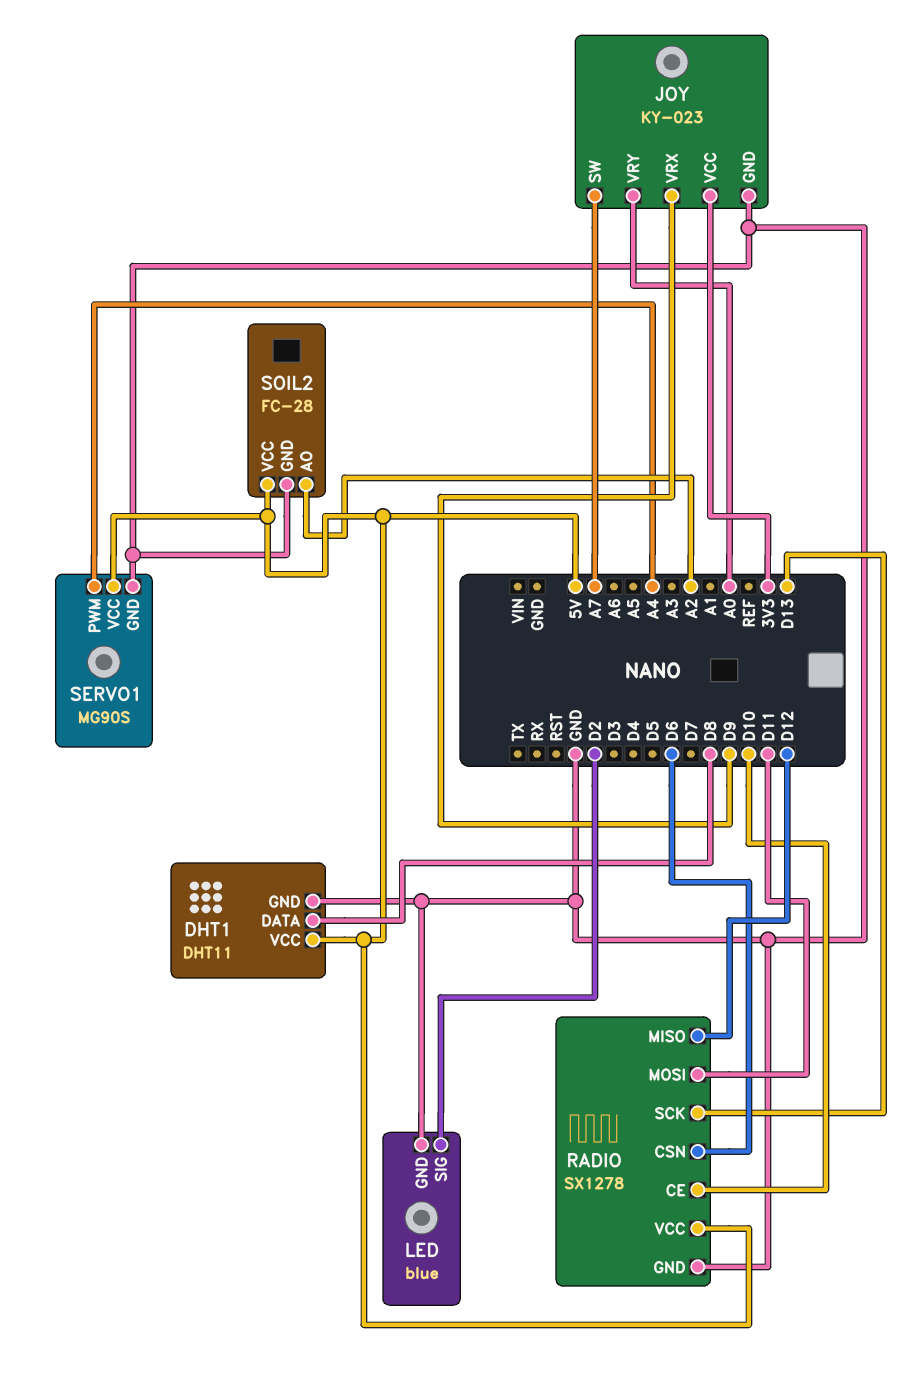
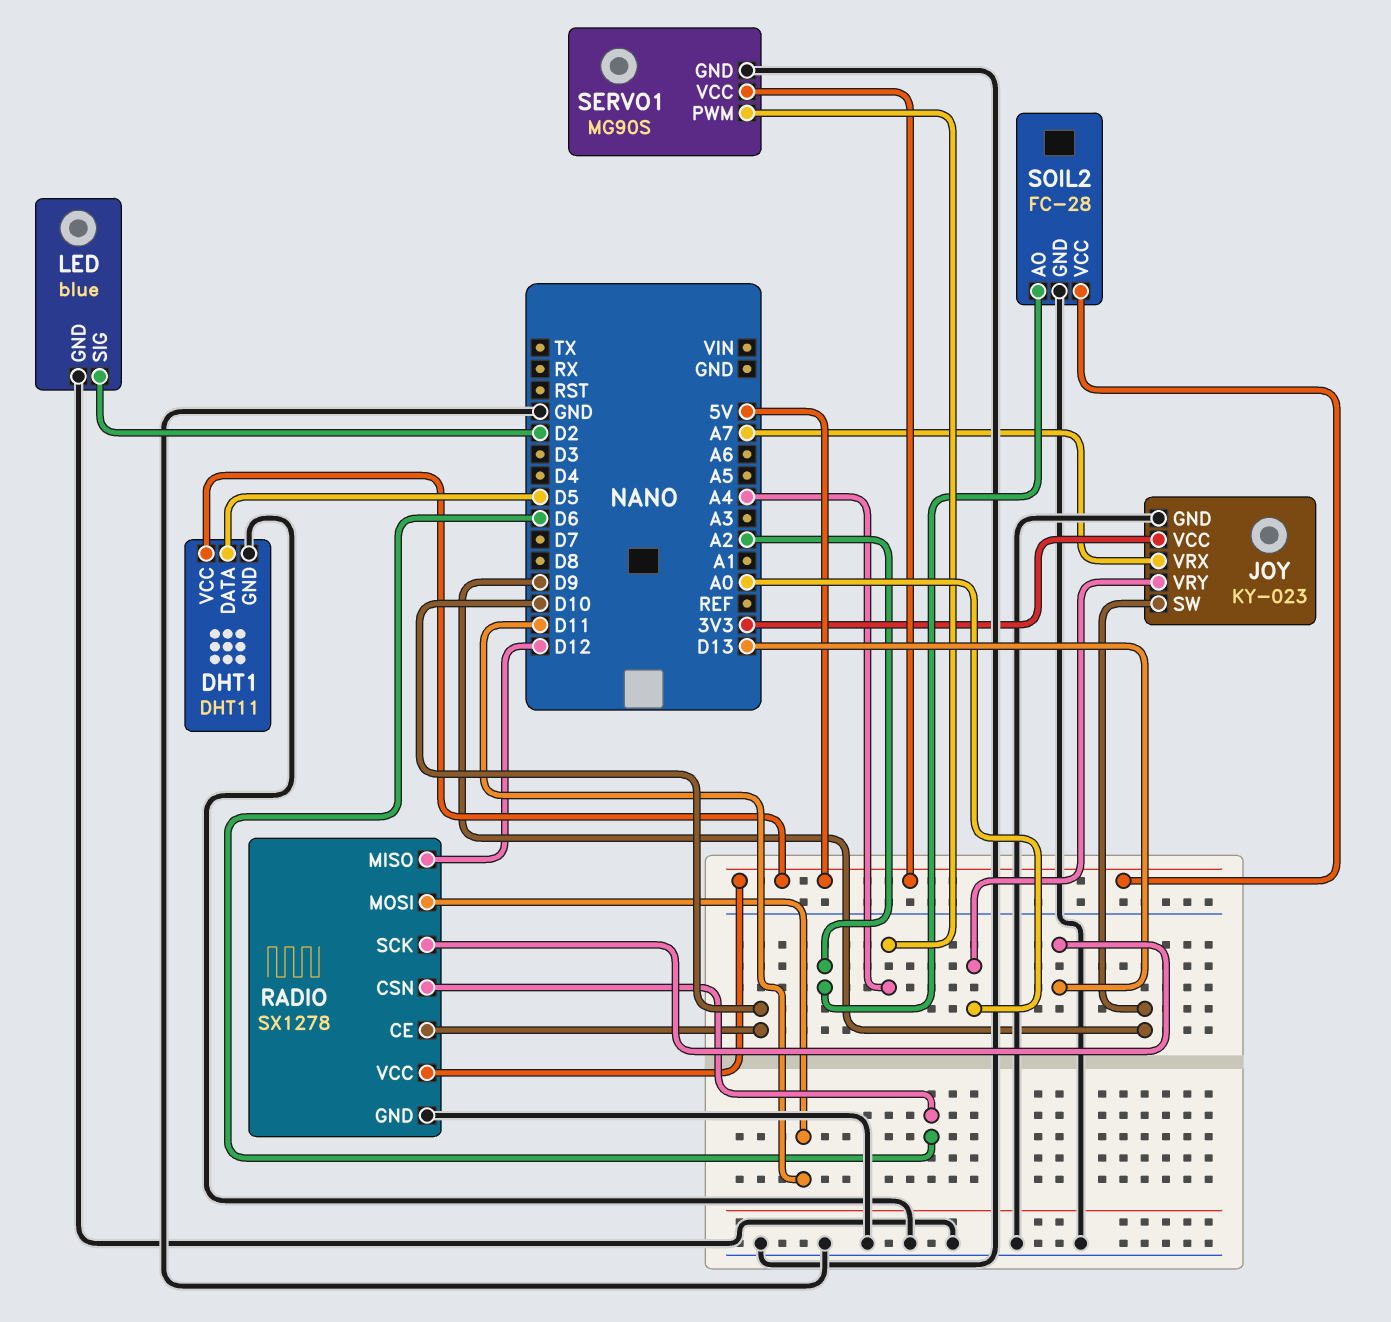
DHT1 pin DATA: D8 -> D5
JOY pin SW: A7 -> D9
JOY pin VRX: D9 -> A7

